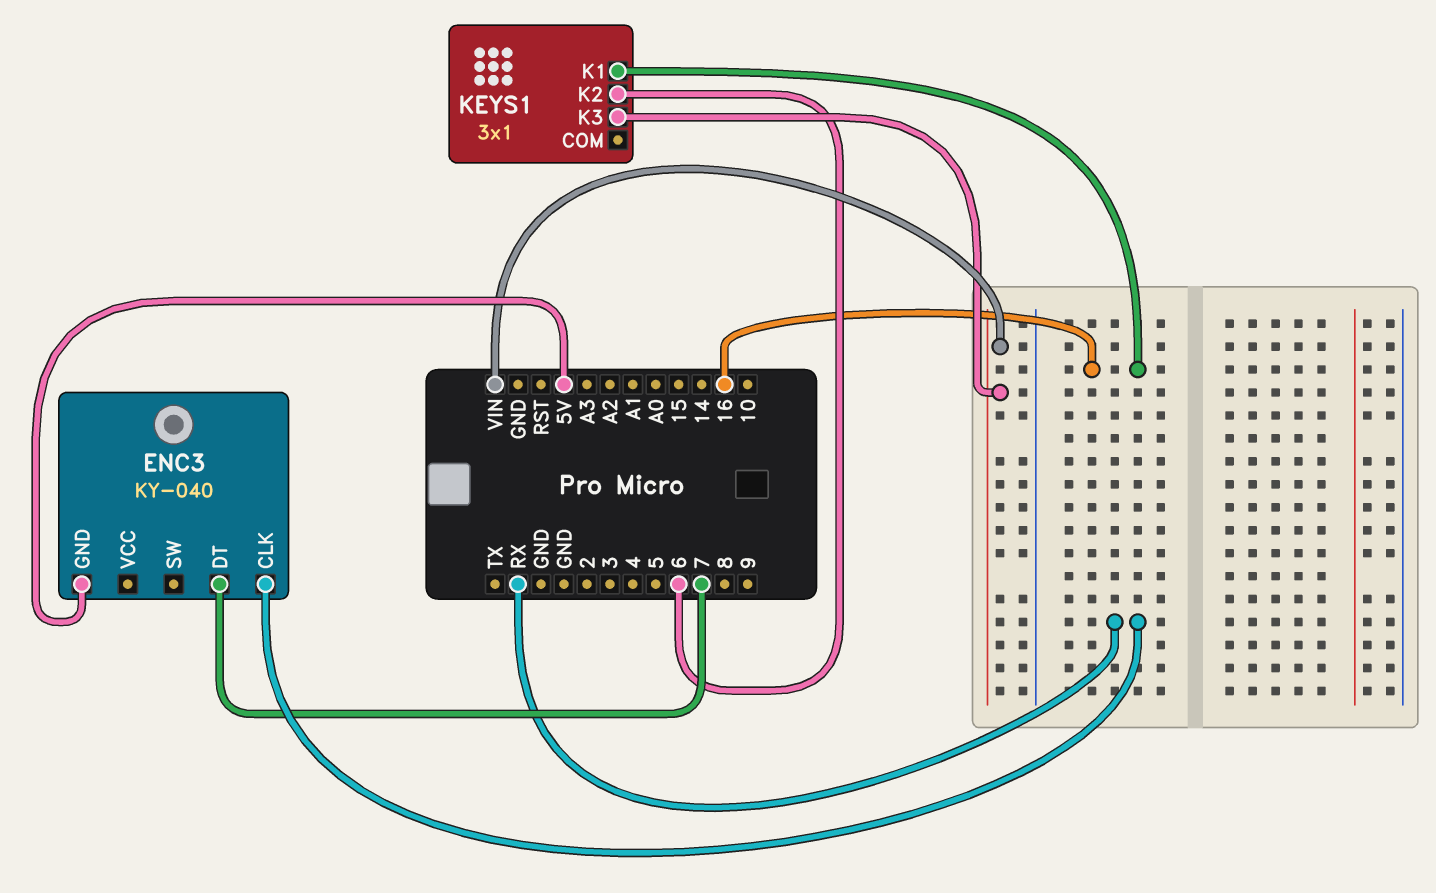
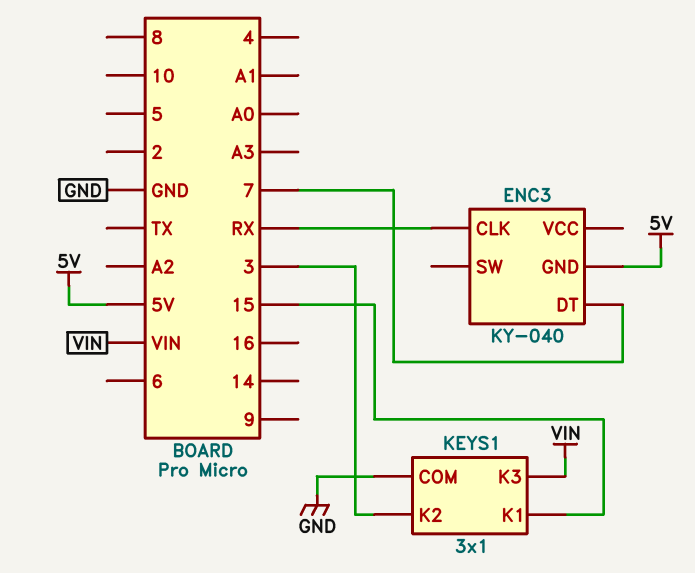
KEYS1 pin COM: none -> GND
KEYS1 pin K1: 16 -> 15
KEYS1 pin K2: 6 -> 3

